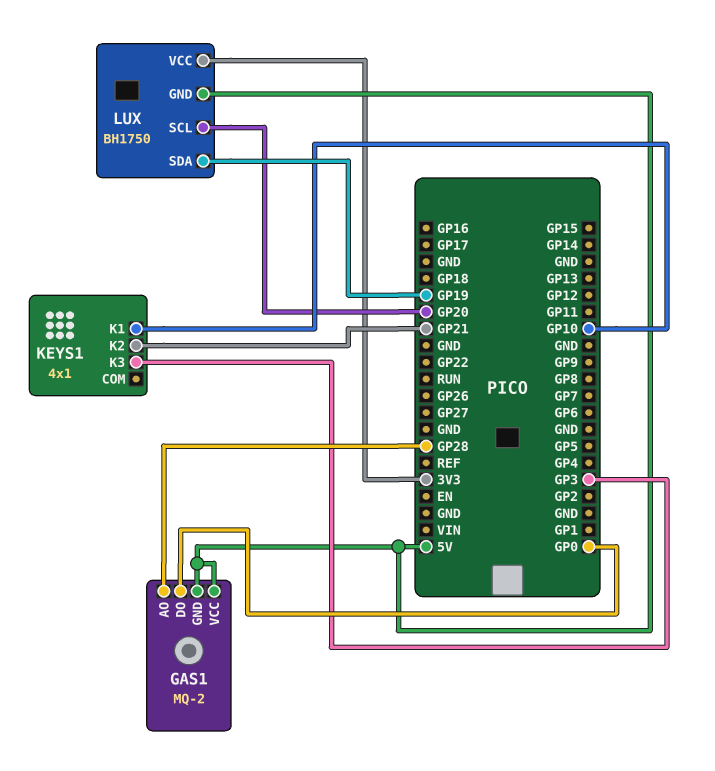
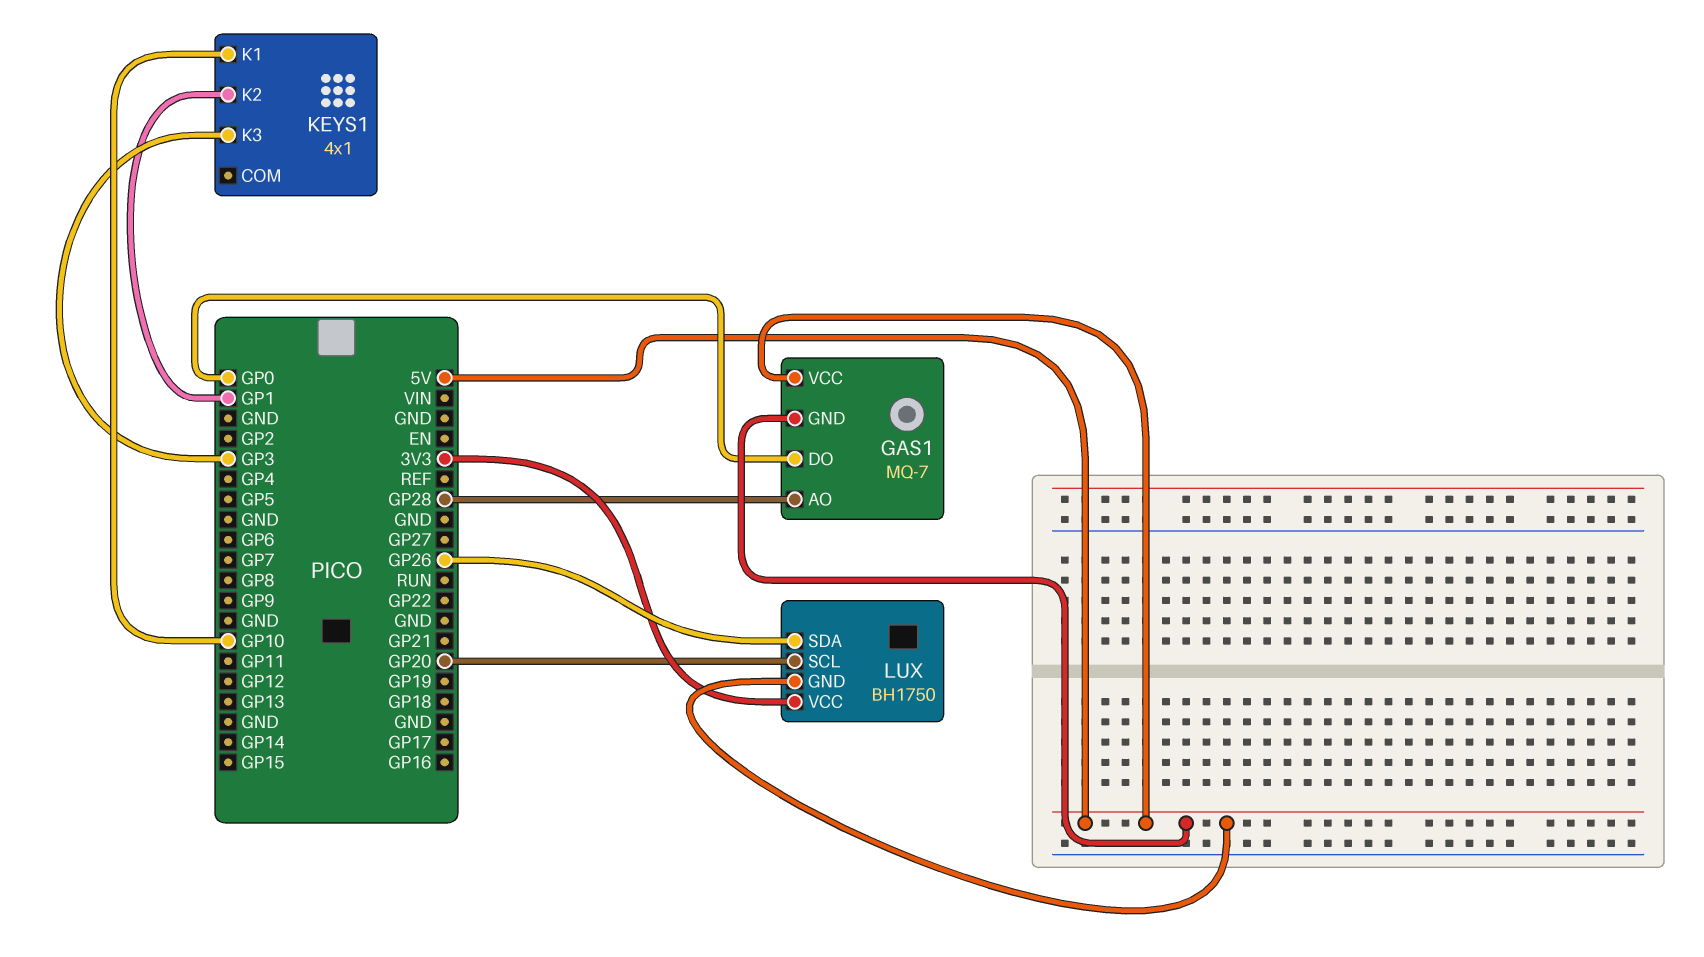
GAS1: MQ-2 -> MQ-7
KEYS1 pin K2: GP21 -> GP1
LUX pin SDA: GP19 -> GP26

